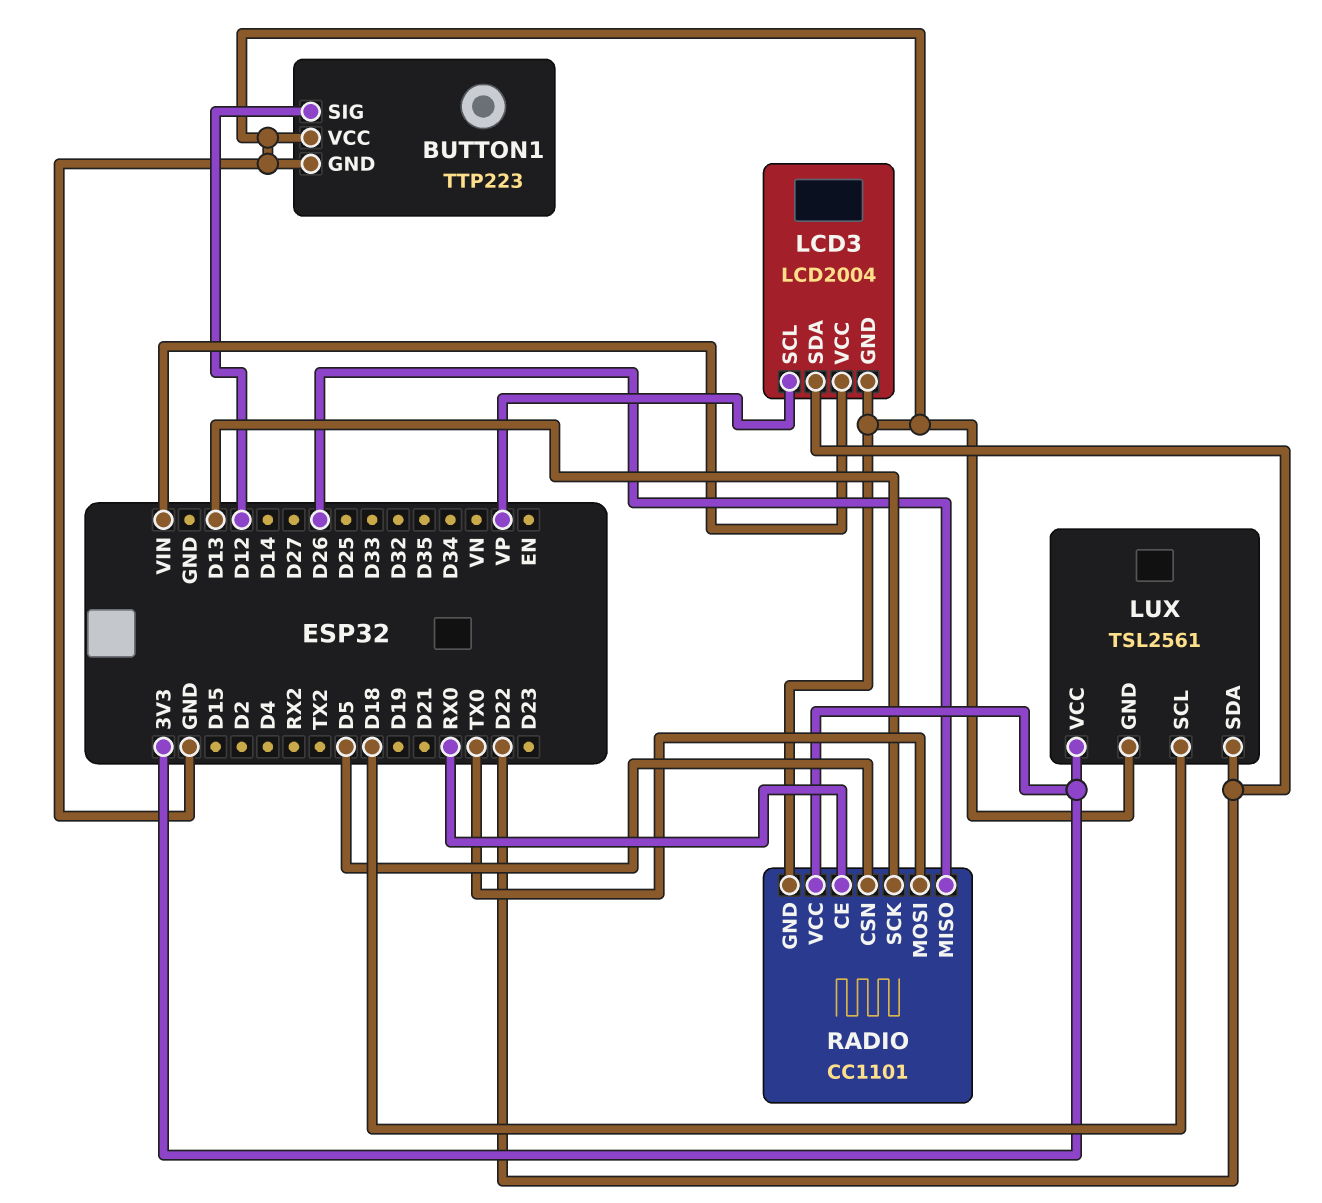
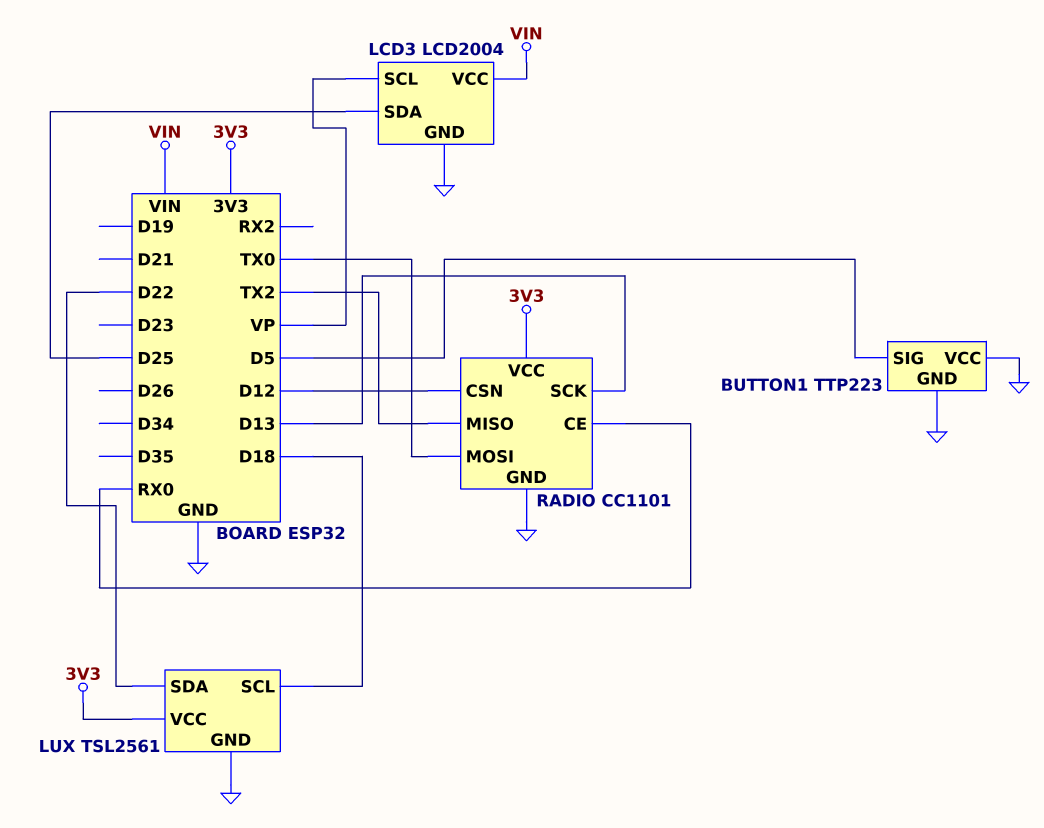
BUTTON1 pin SIG: D12 -> D5
LCD3 pin SDA: D22 -> D25
RADIO pin CSN: D5 -> D12
RADIO pin MISO: D26 -> TX2

